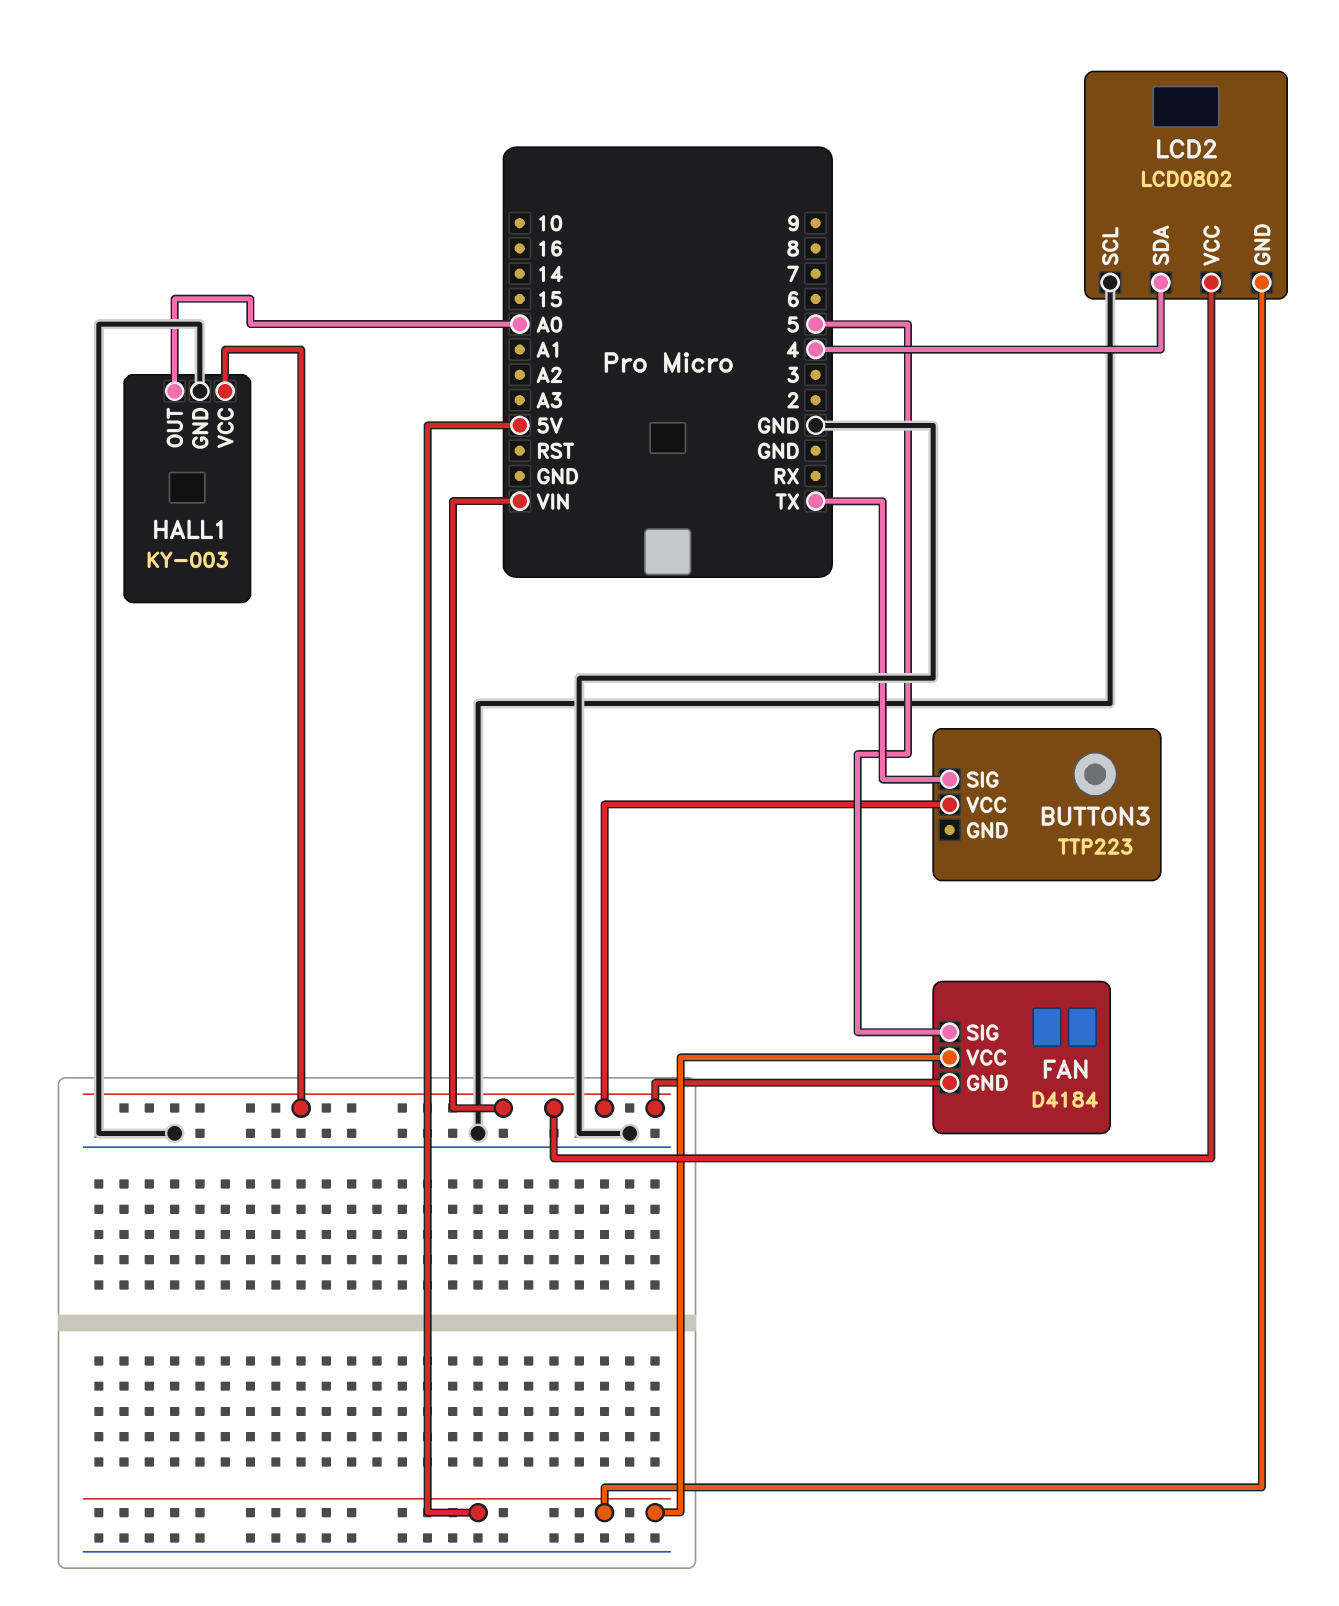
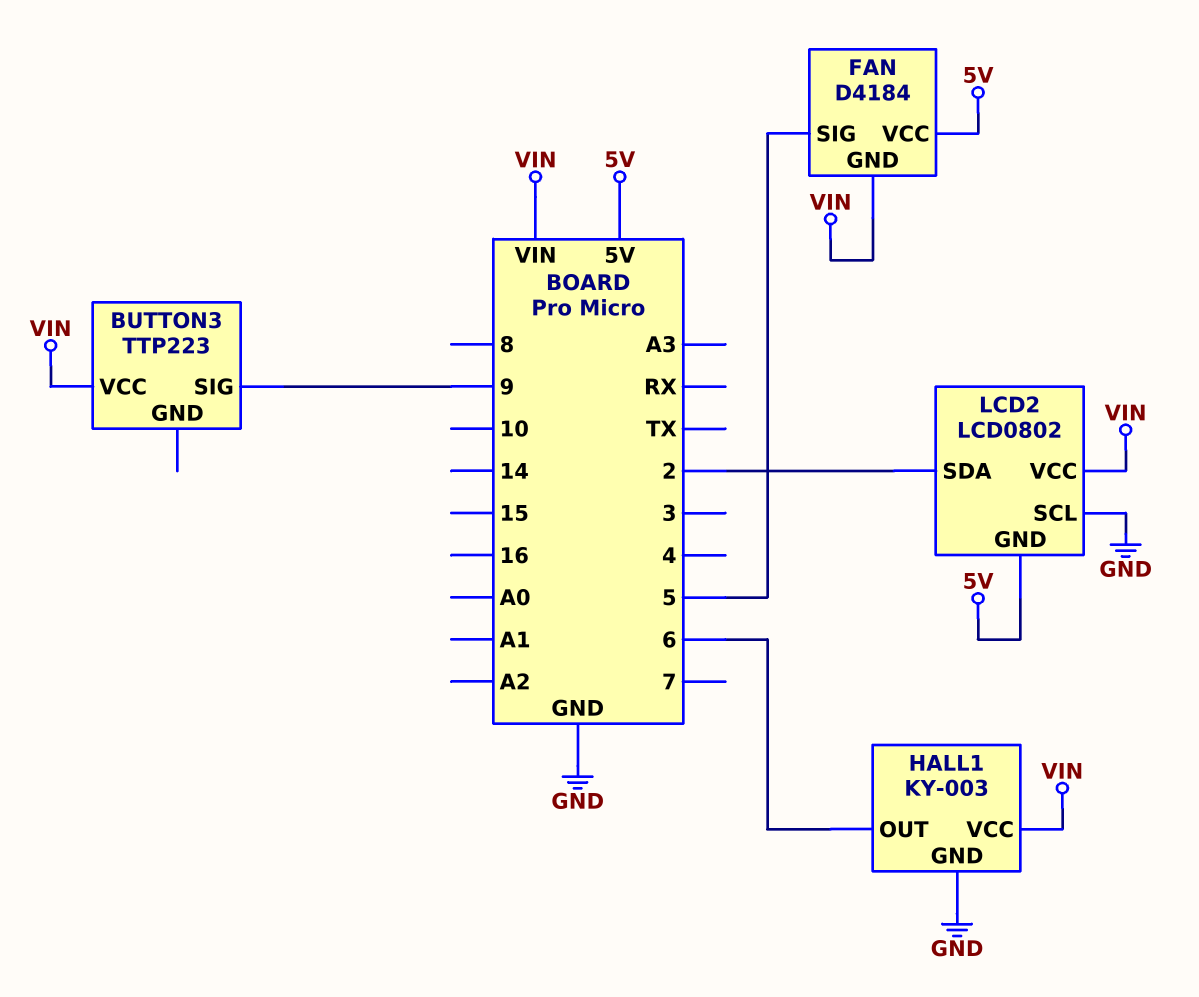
BUTTON3 pin SIG: TX -> 9
HALL1 pin OUT: A0 -> 6
LCD2 pin SDA: 4 -> 2

